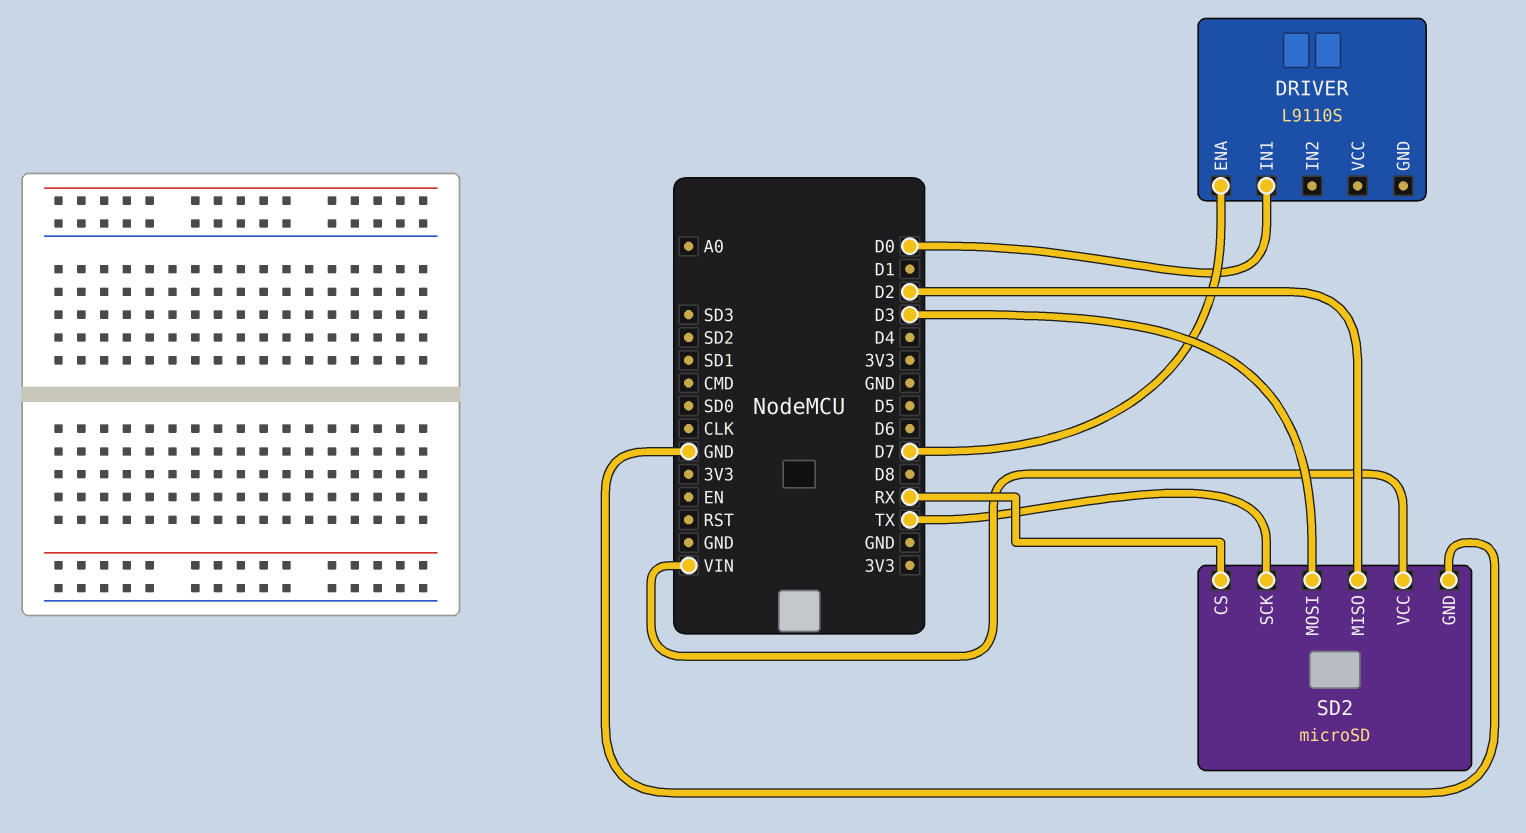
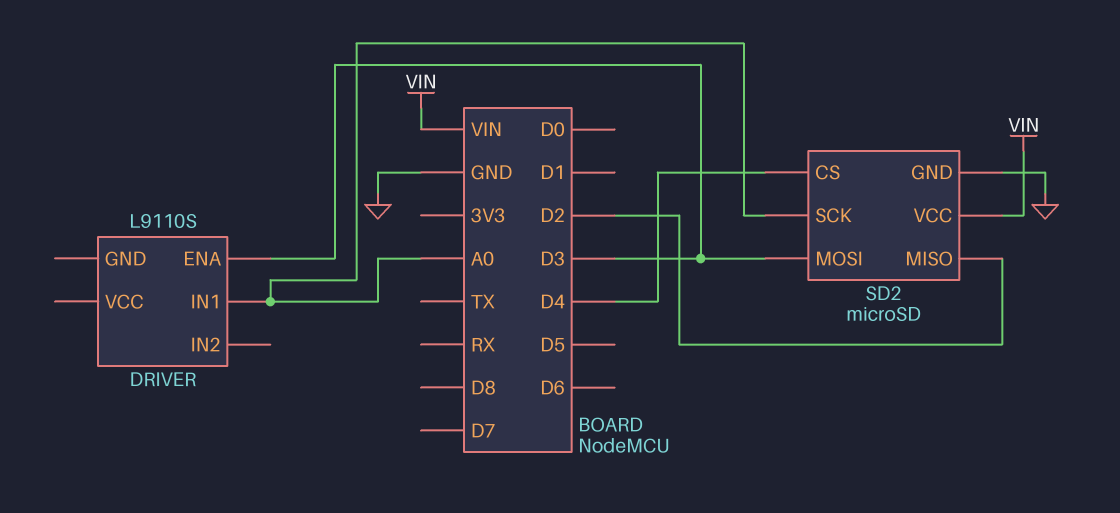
DRIVER pin ENA: D7 -> D3
DRIVER pin IN1: D0 -> A0
SD2 pin CS: RX -> D4
SD2 pin SCK: TX -> A0

